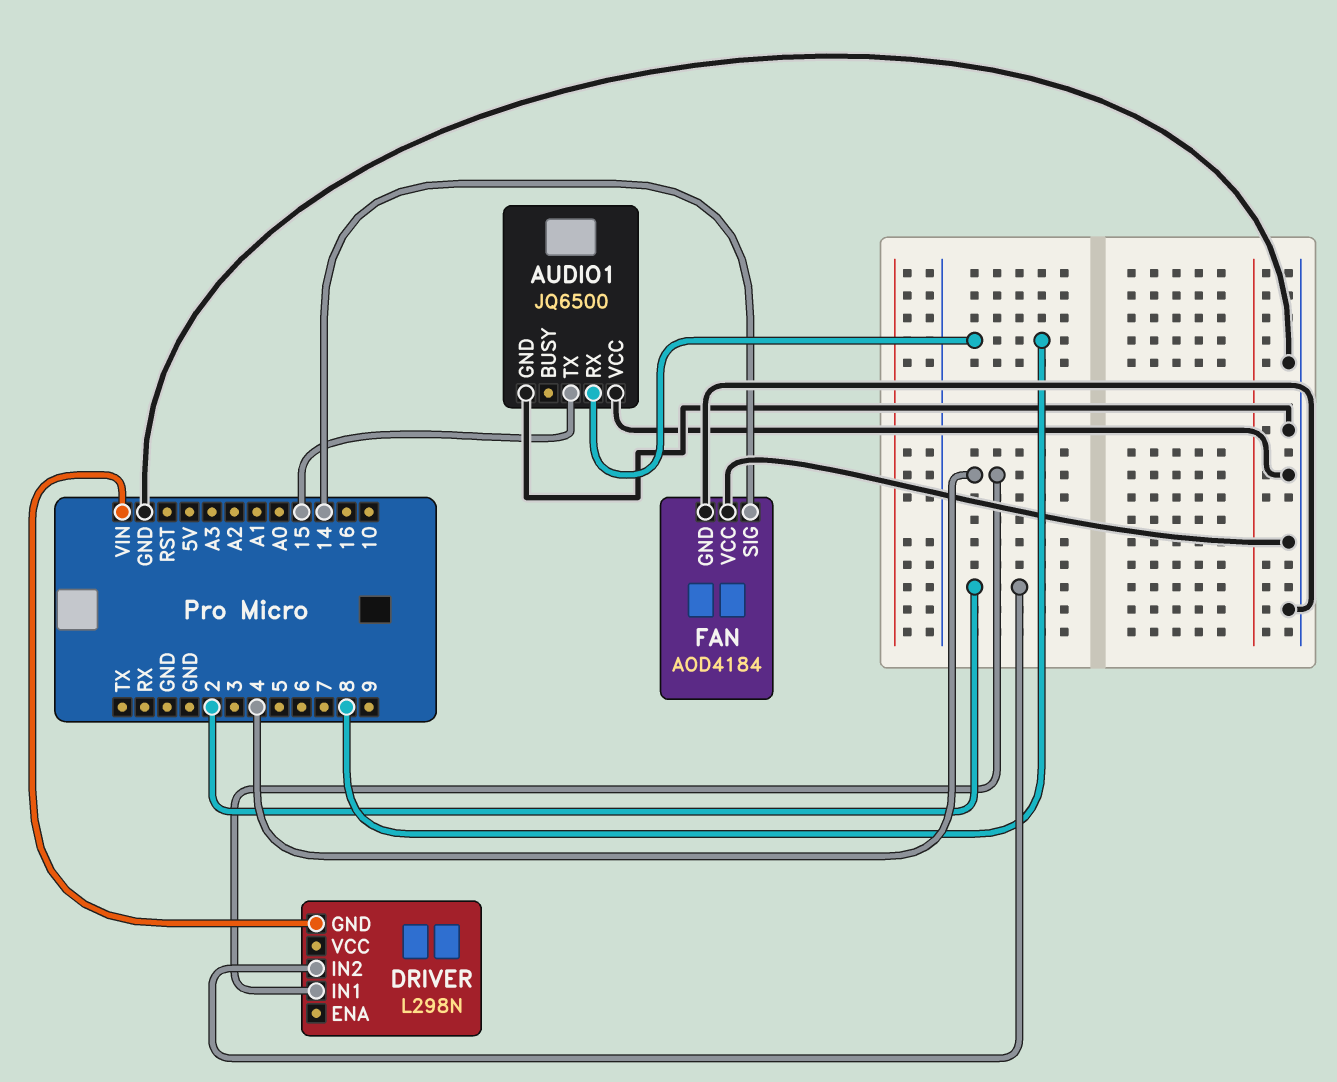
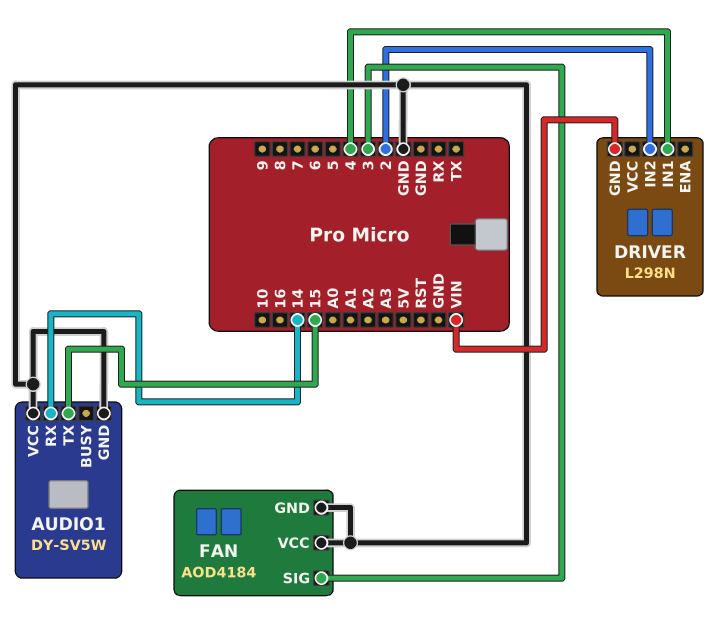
AUDIO1: JQ6500 -> DY-SV5W
AUDIO1 pin RX: 8 -> 14
FAN pin SIG: 14 -> 3

